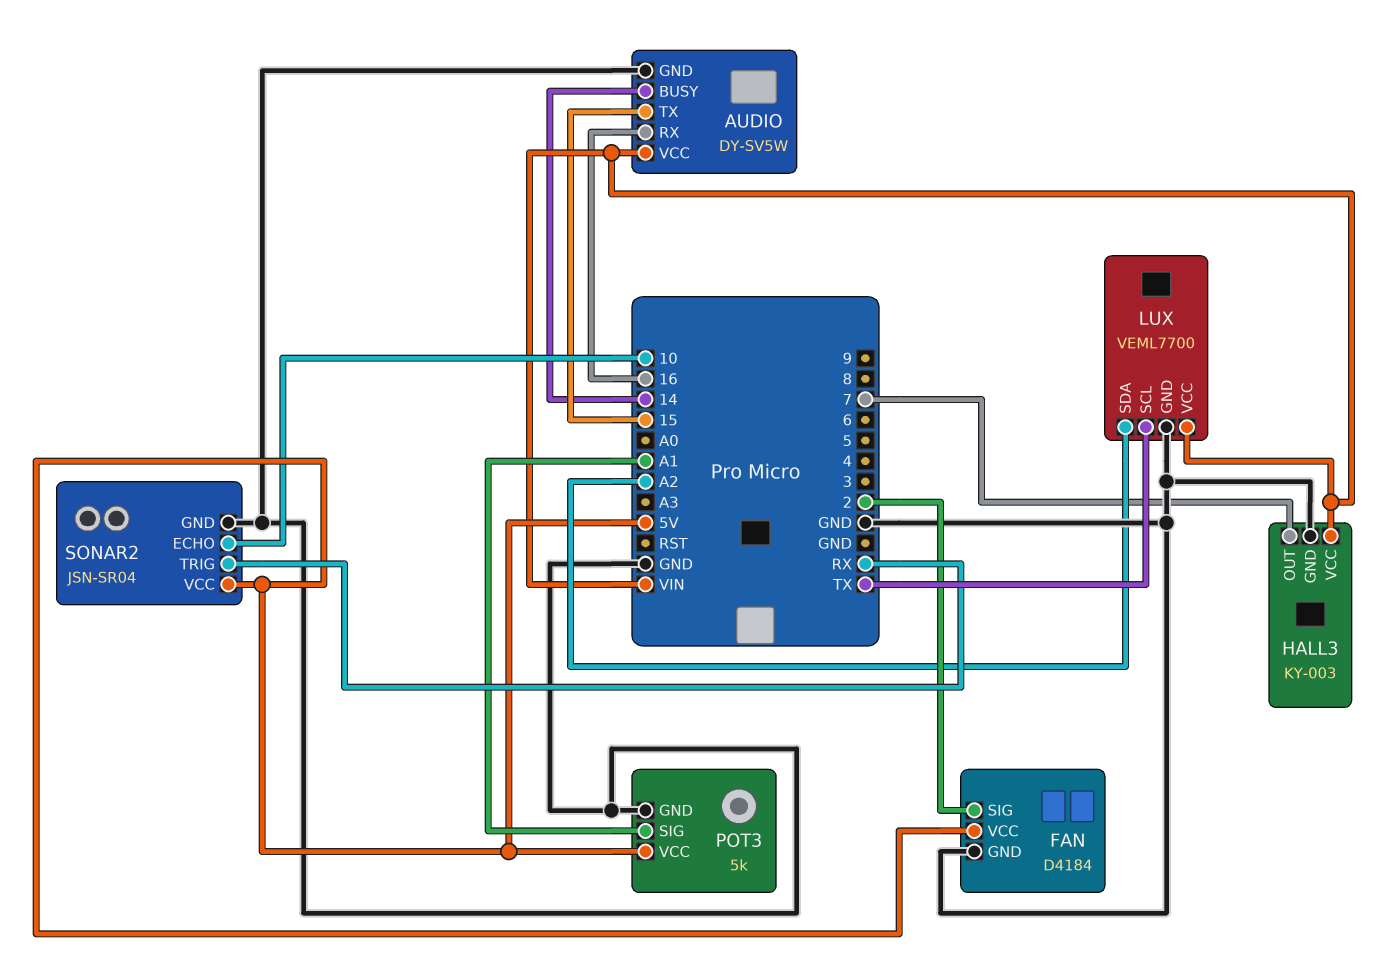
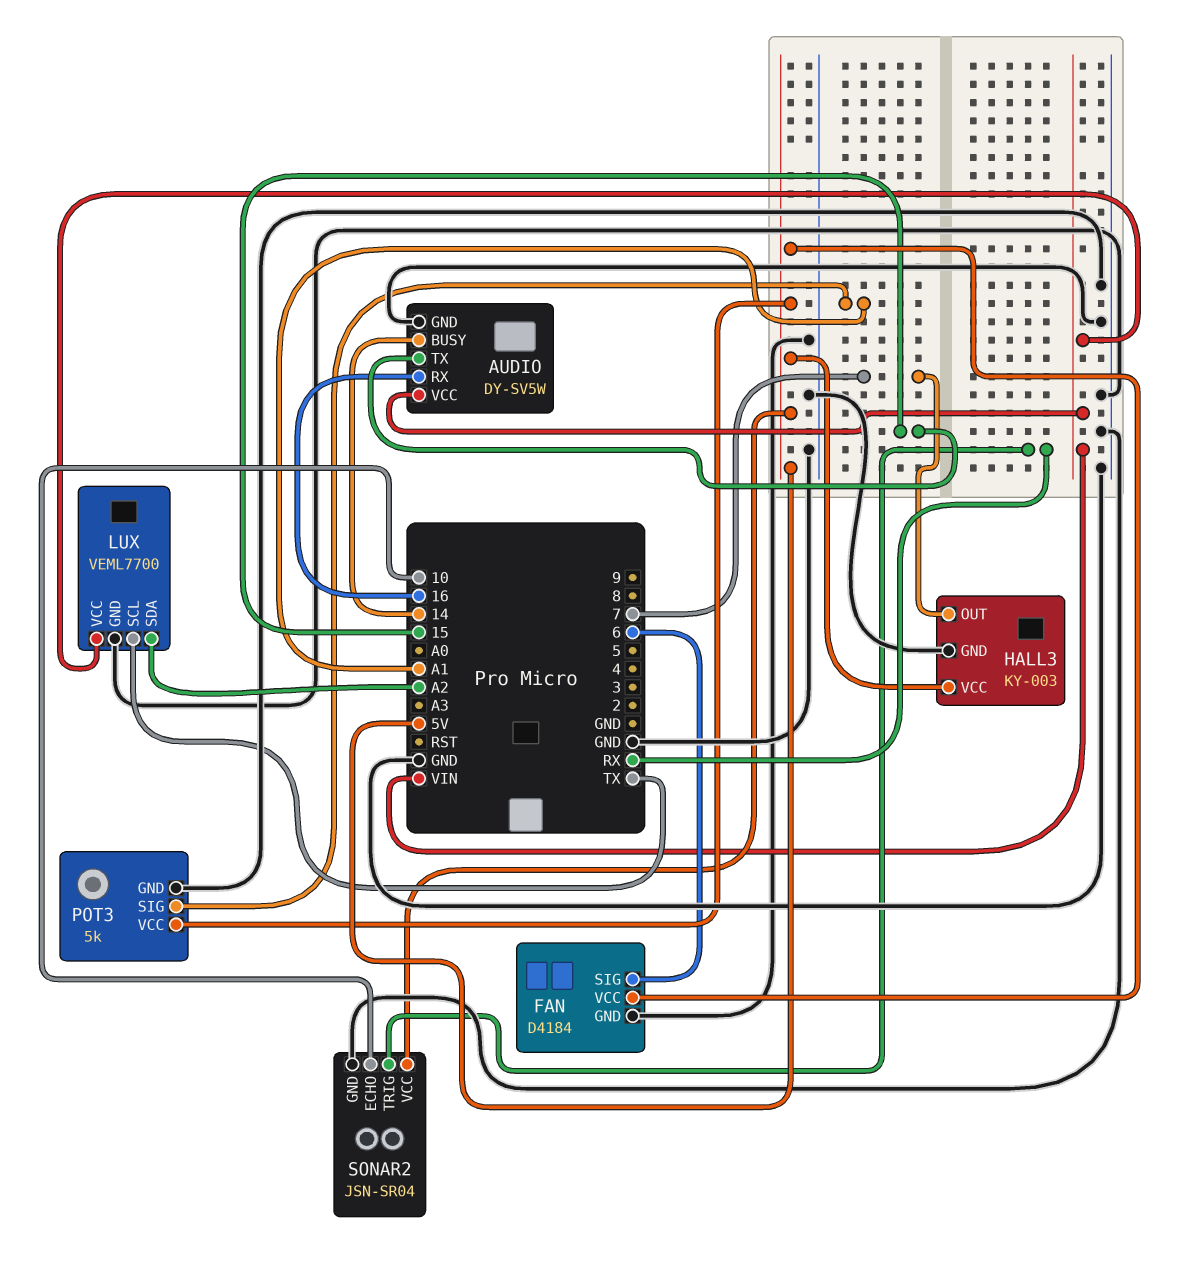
FAN pin SIG: 2 -> 6
HALL3 pin VCC: VIN -> 5V

